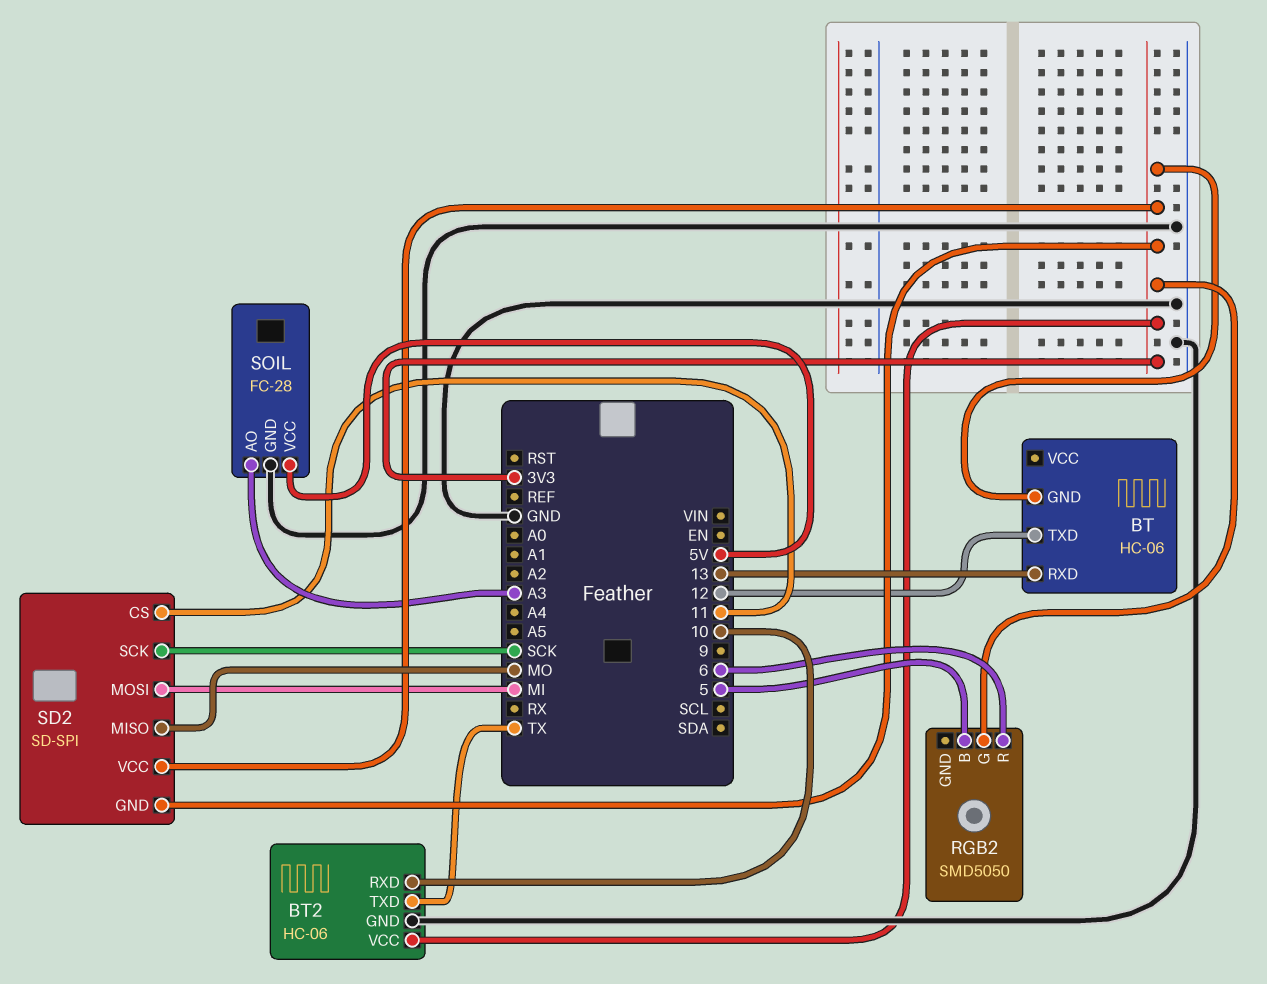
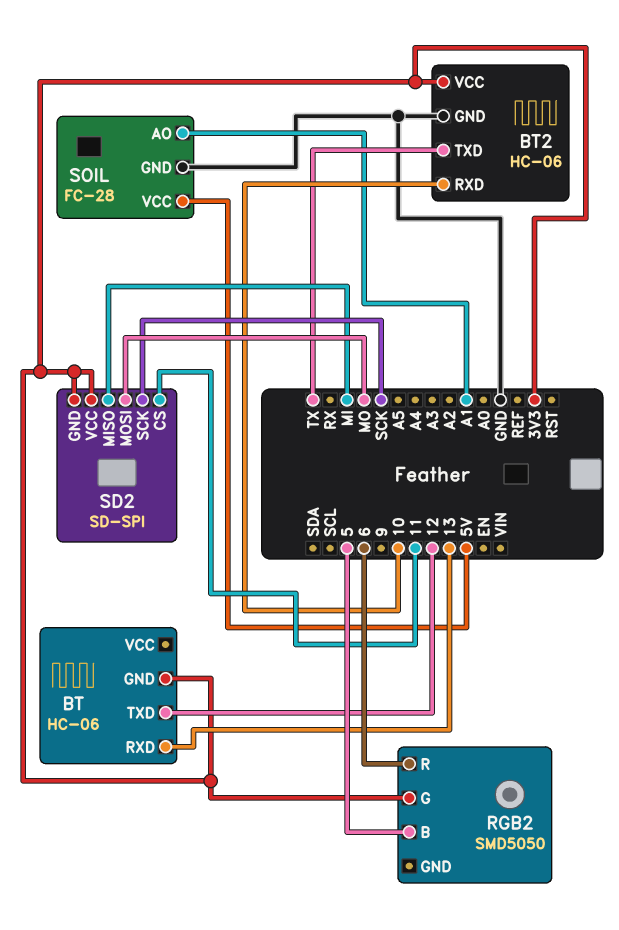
SD2 pin MISO: MO -> MI
SD2 pin MOSI: MI -> MO
SOIL pin AO: A3 -> A1

